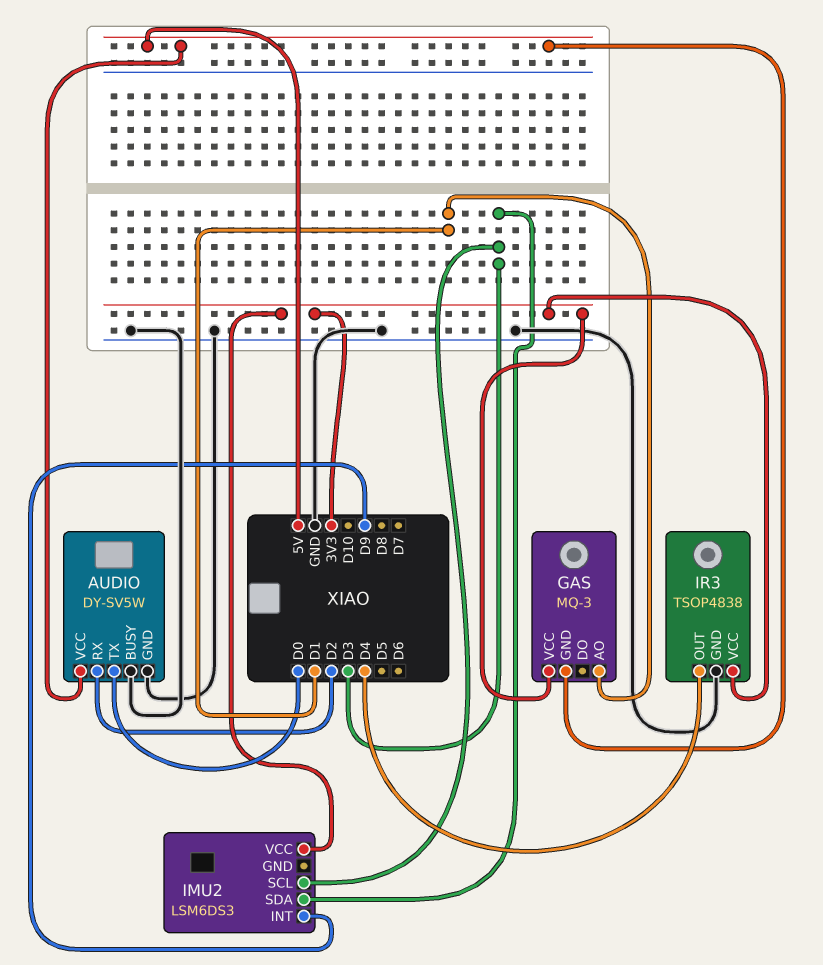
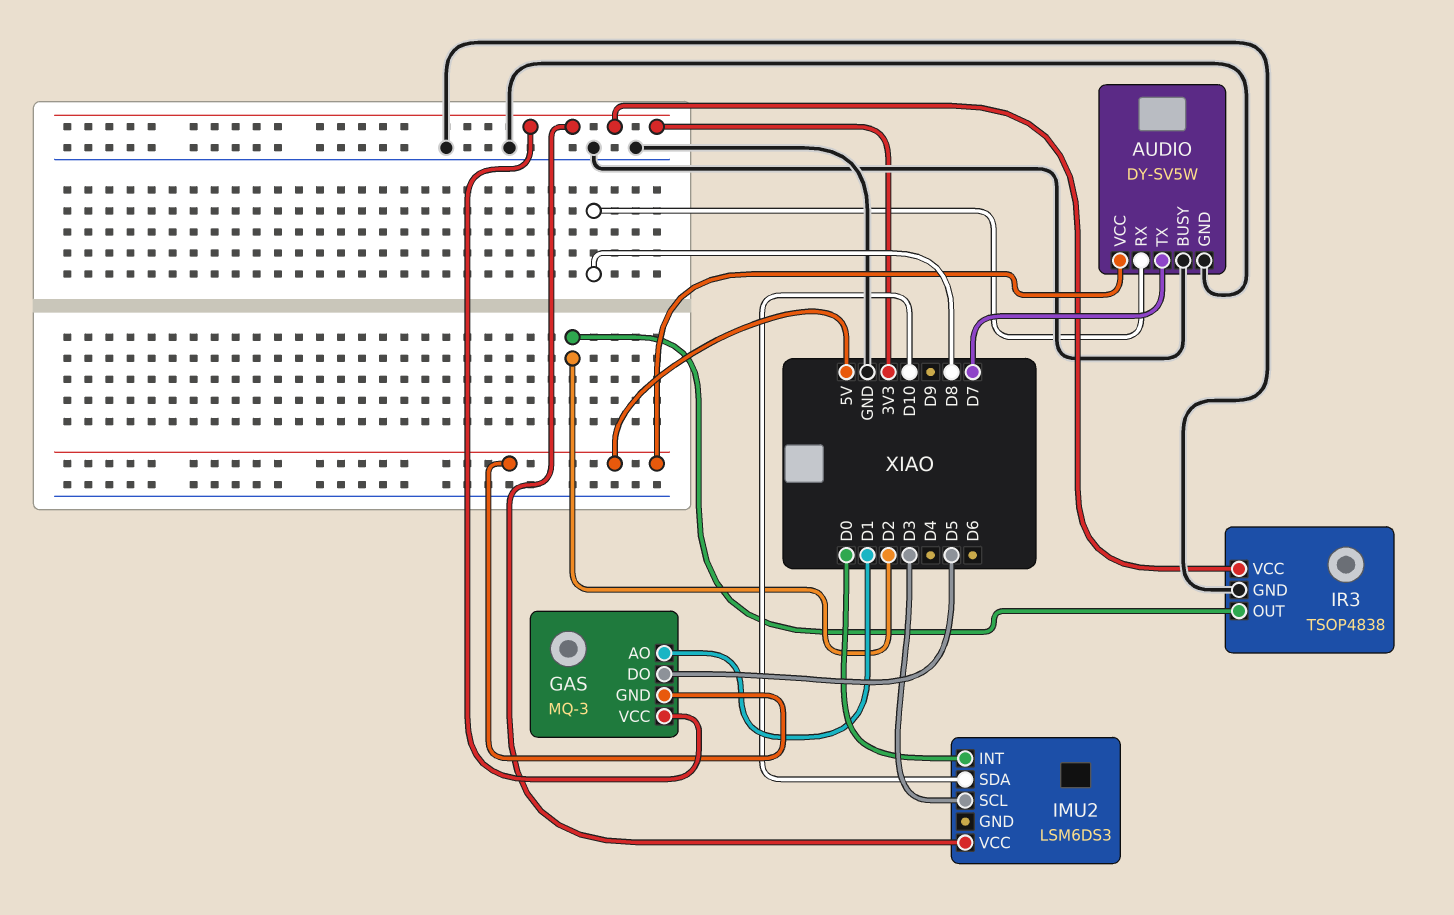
AUDIO pin RX: D2 -> D8
AUDIO pin TX: D0 -> D7
GAS pin DO: none -> D5
IMU2 pin INT: D9 -> D0
IMU2 pin SDA: D3 -> D10
IR3 pin OUT: D4 -> D2

